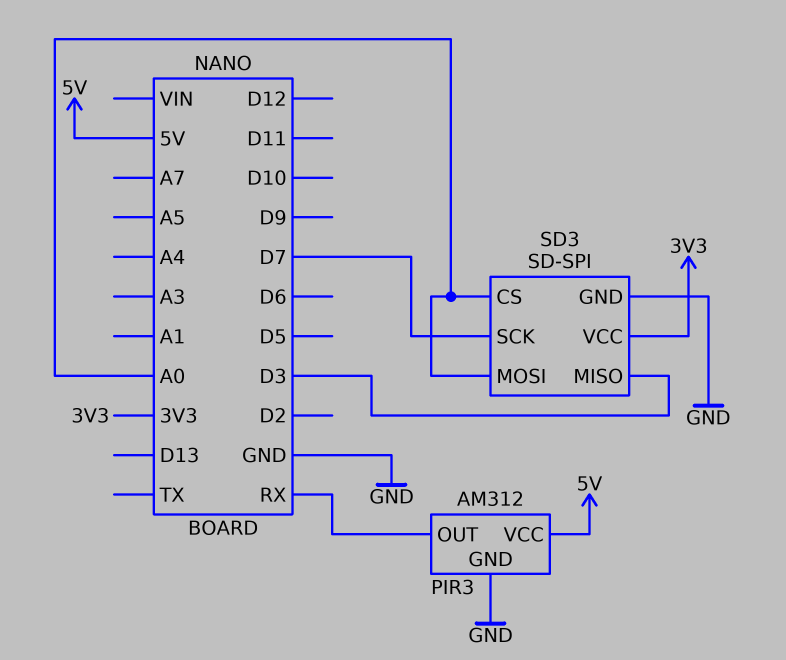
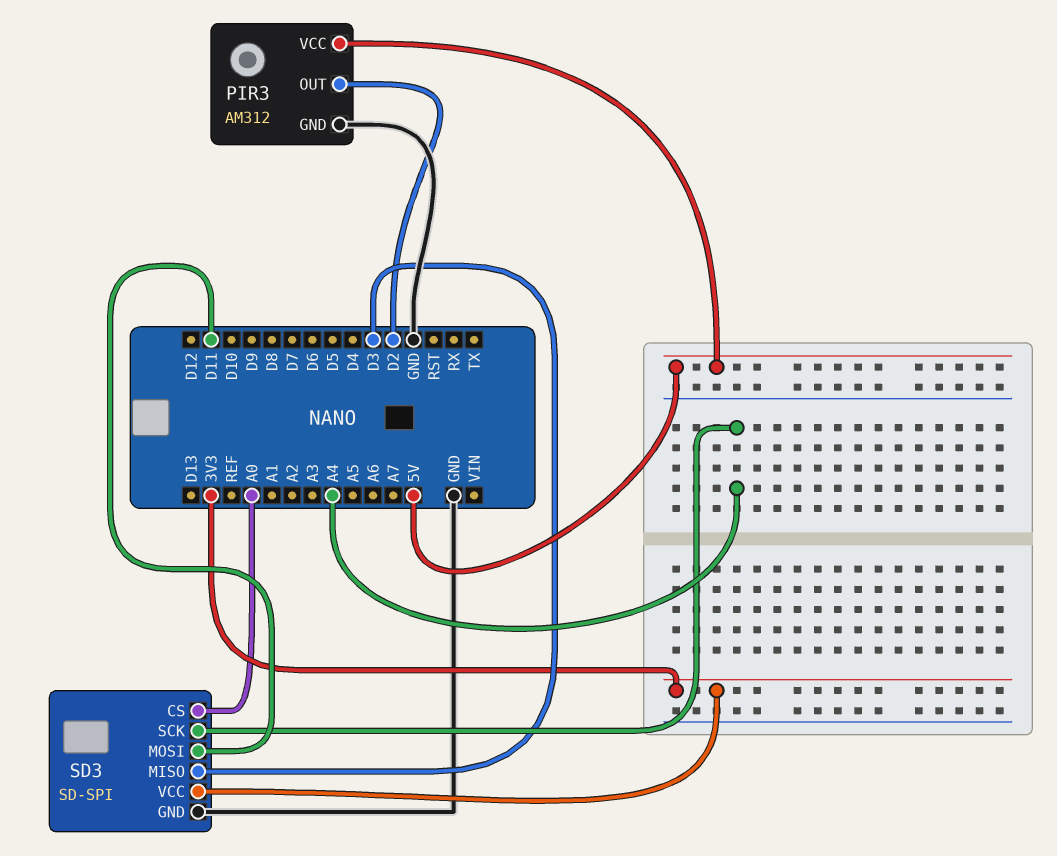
PIR3 pin OUT: RX -> D2
SD3 pin MOSI: A0 -> D11
SD3 pin SCK: D7 -> A4

